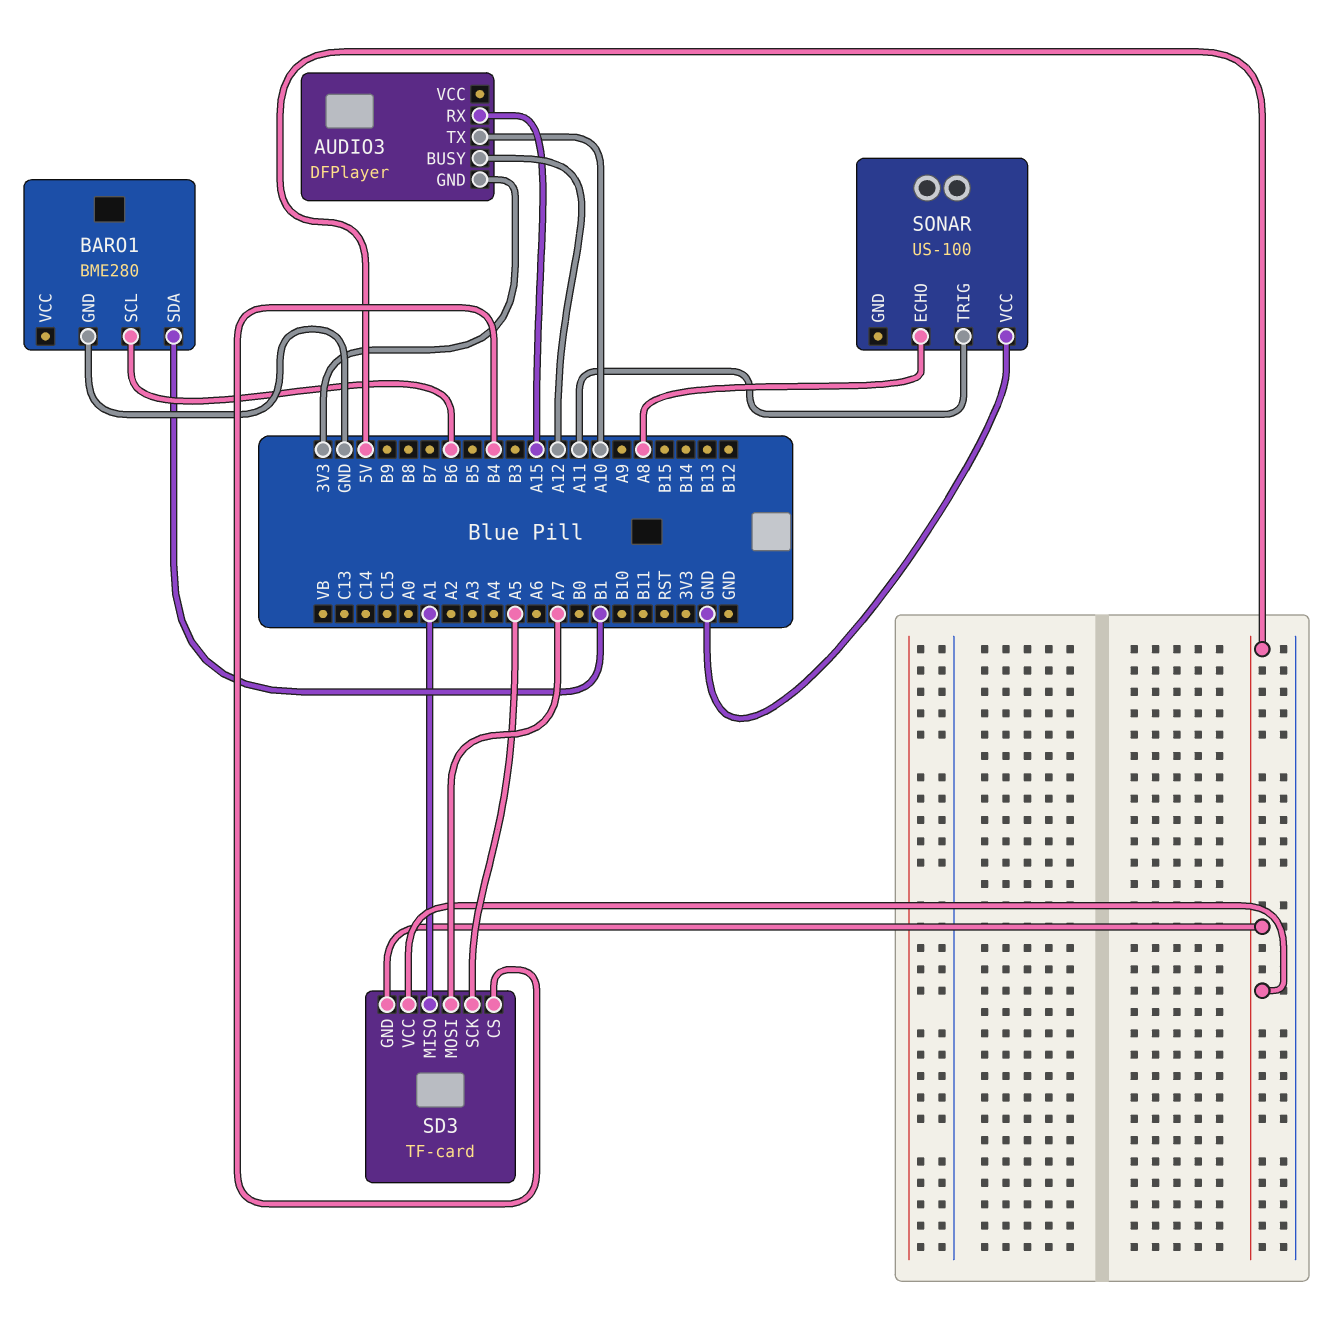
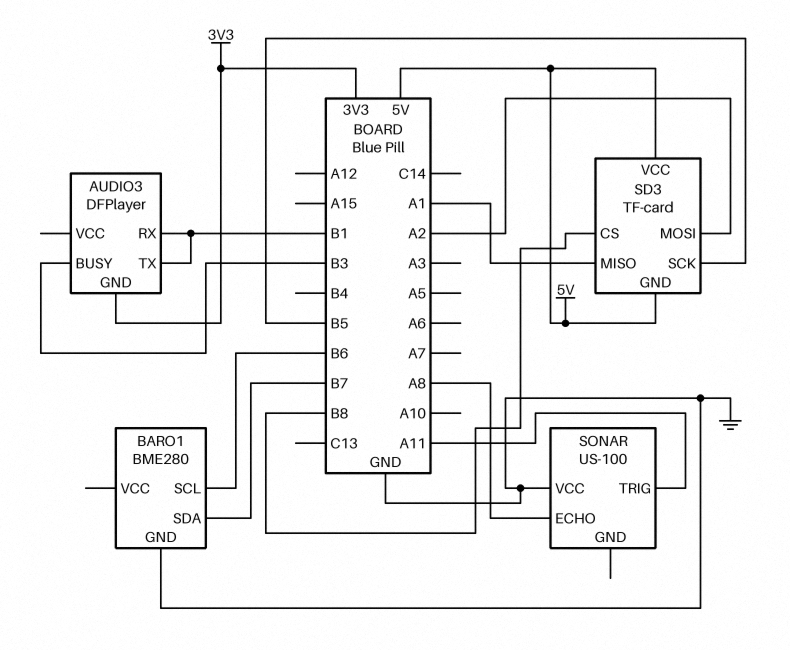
AUDIO3 pin BUSY: A12 -> B3
AUDIO3 pin RX: A15 -> B1
AUDIO3 pin TX: A10 -> B1
BARO1 pin SDA: B1 -> B7
SD3 pin CS: B4 -> B8
SD3 pin MOSI: A7 -> A2
SD3 pin SCK: A5 -> B5

